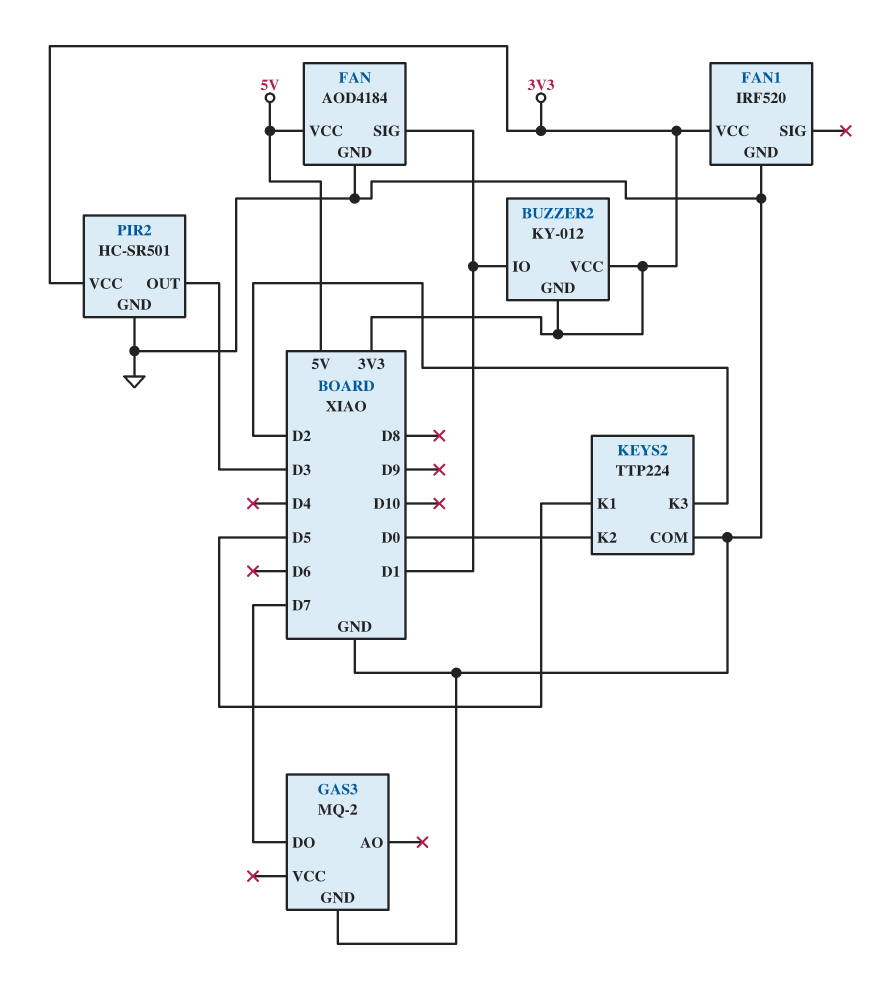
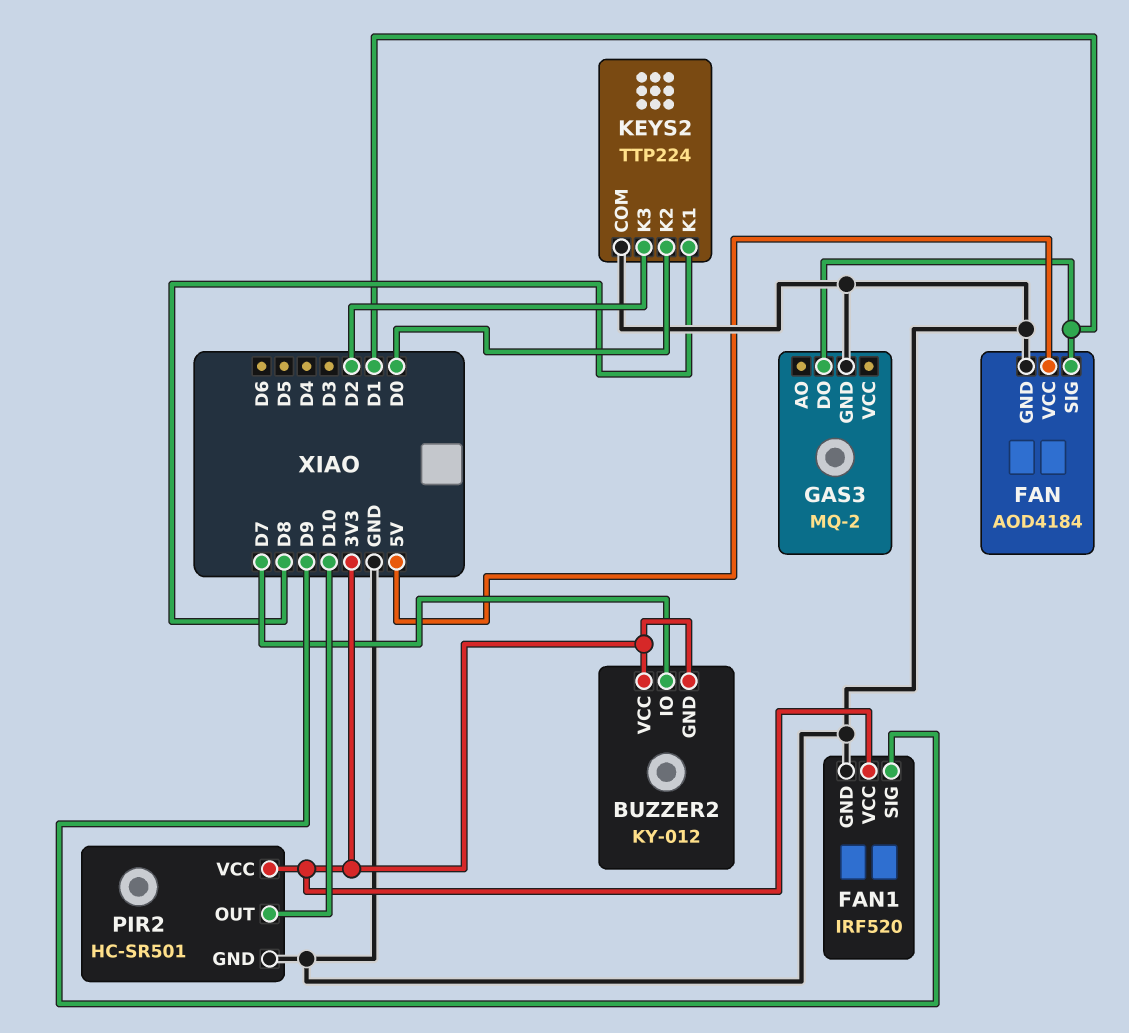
BUZZER2 pin IO: D1 -> D7
FAN1 pin SIG: none -> D9
GAS3 pin DO: D7 -> D1
KEYS2 pin K1: D5 -> D8
PIR2 pin OUT: D3 -> D10

